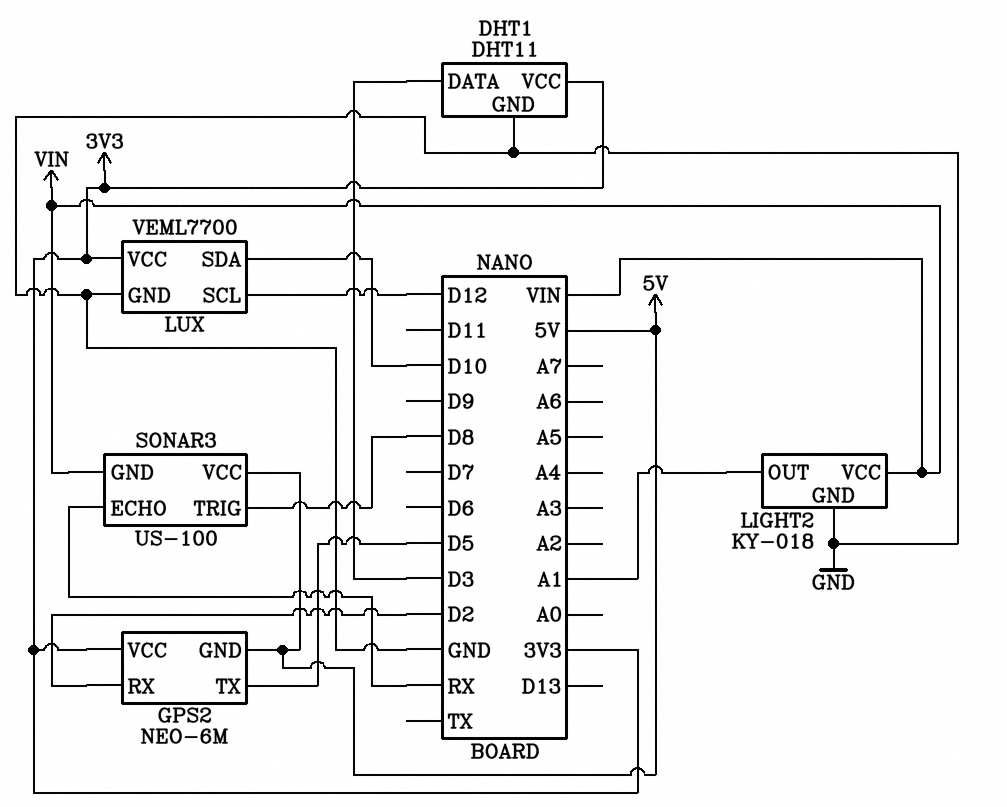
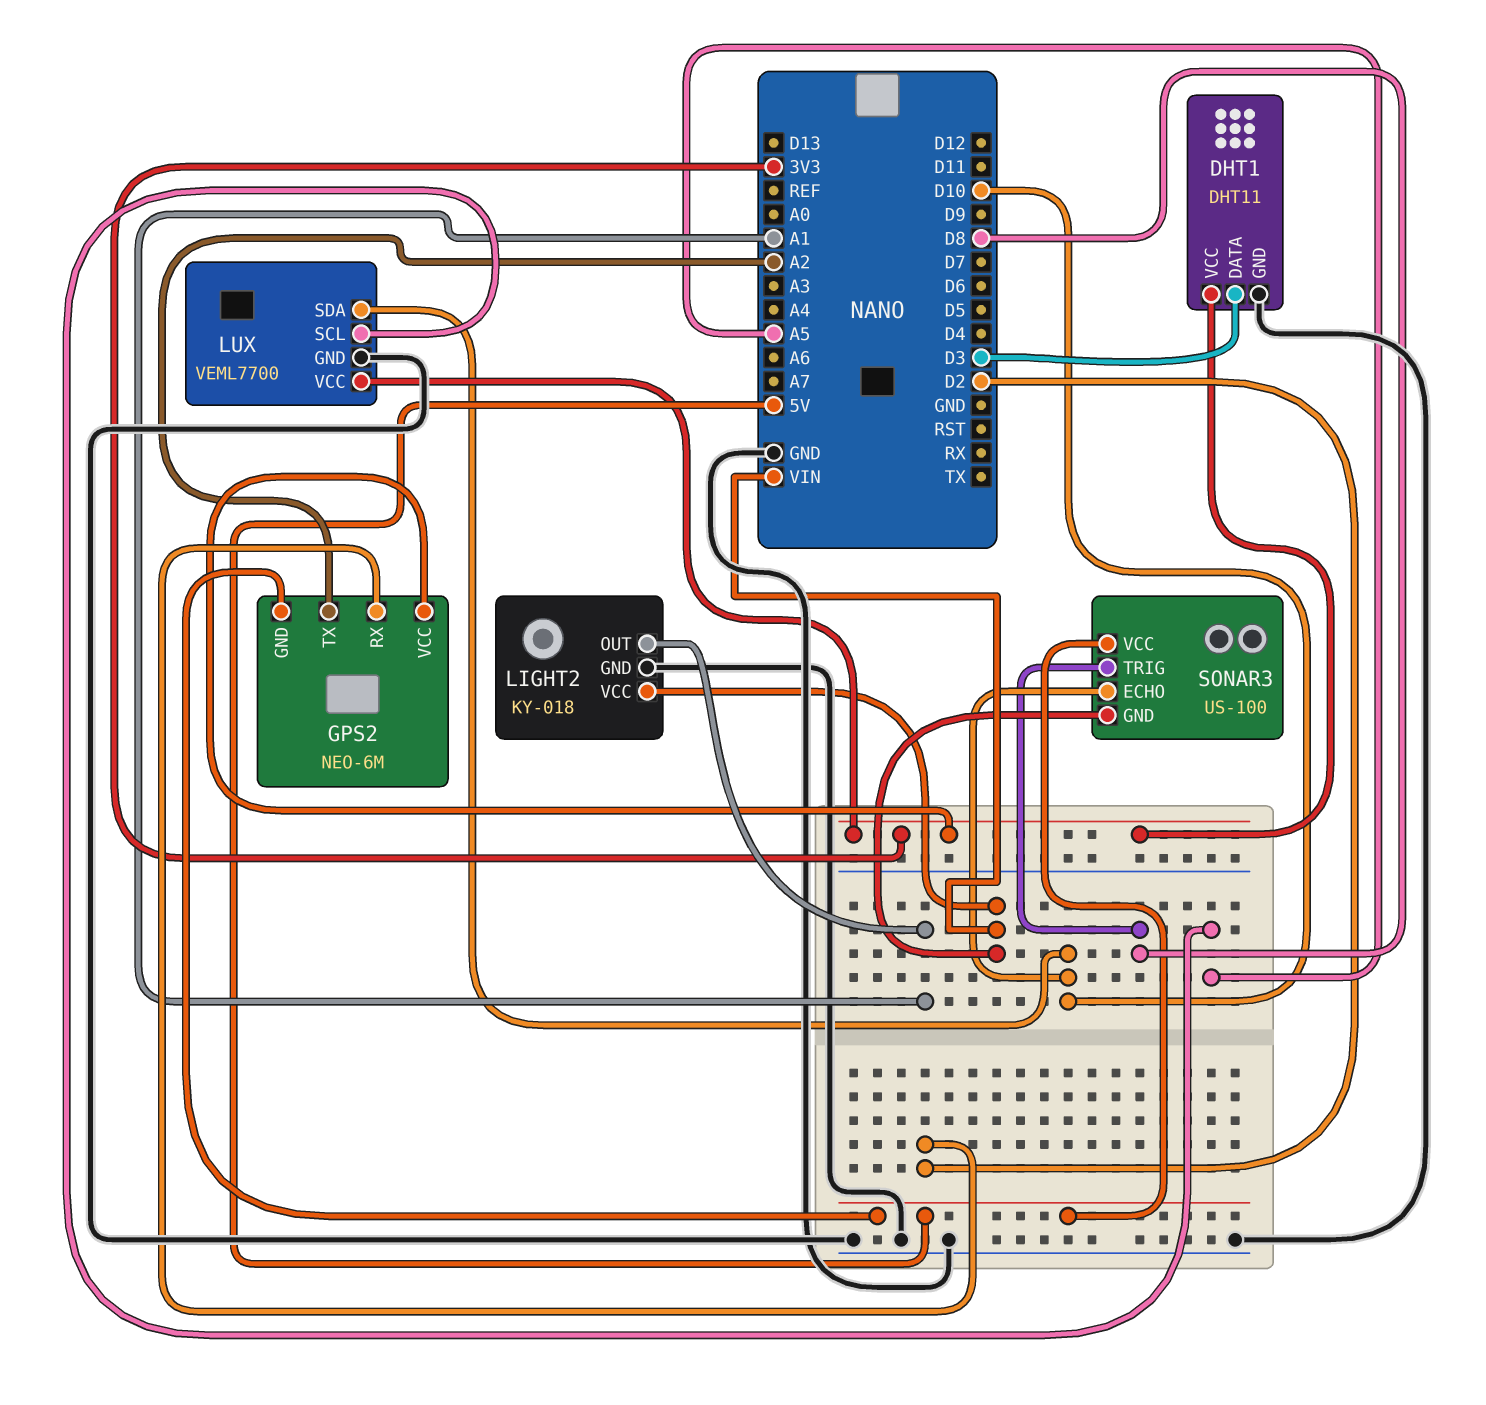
GPS2 pin TX: D5 -> A2
LUX pin SCL: D12 -> A5
SONAR3 pin ECHO: RX -> D10

